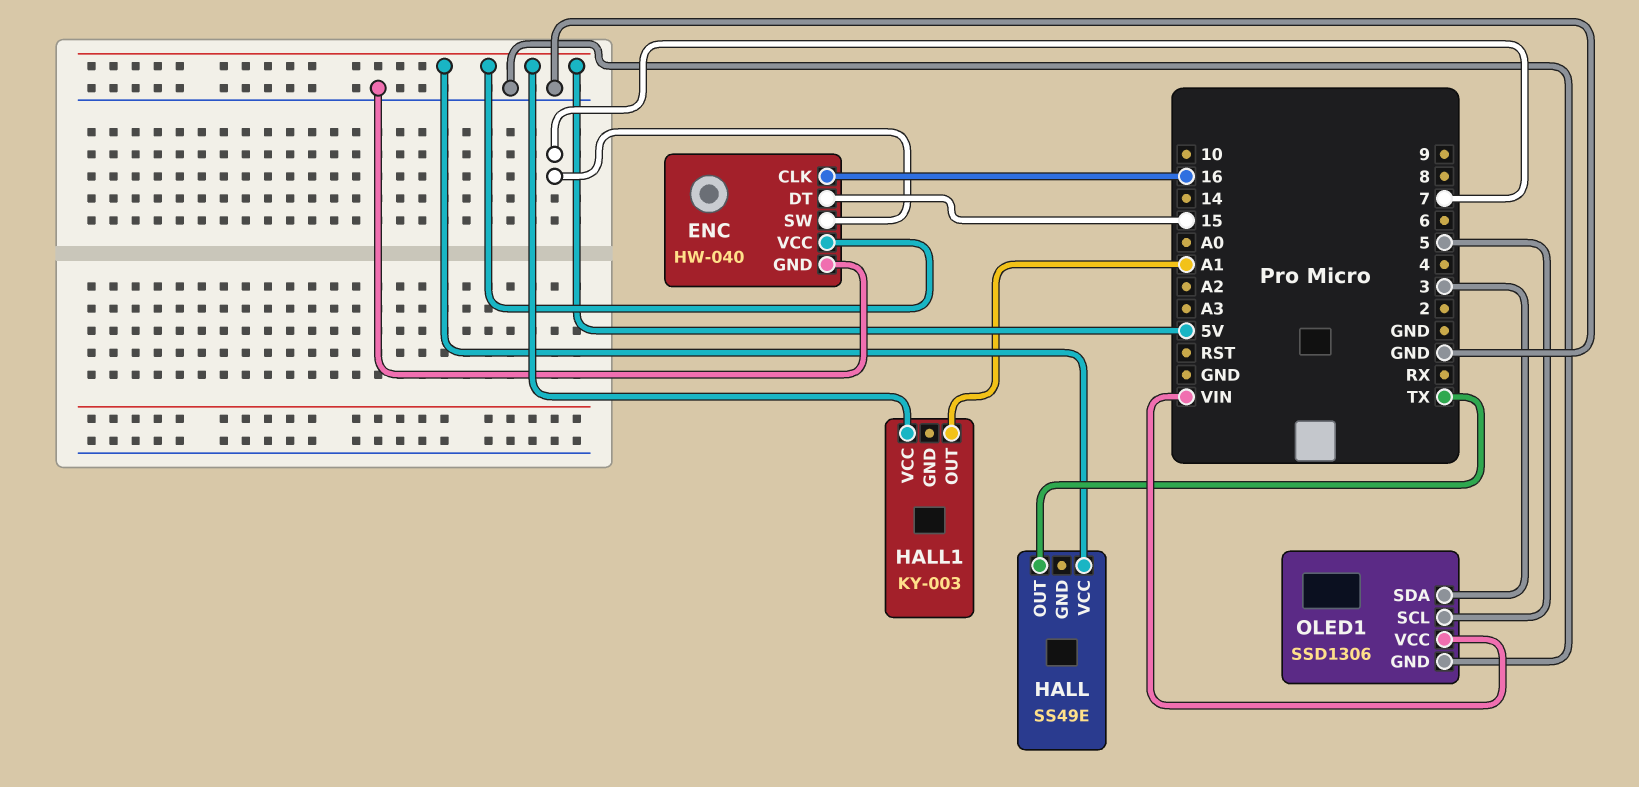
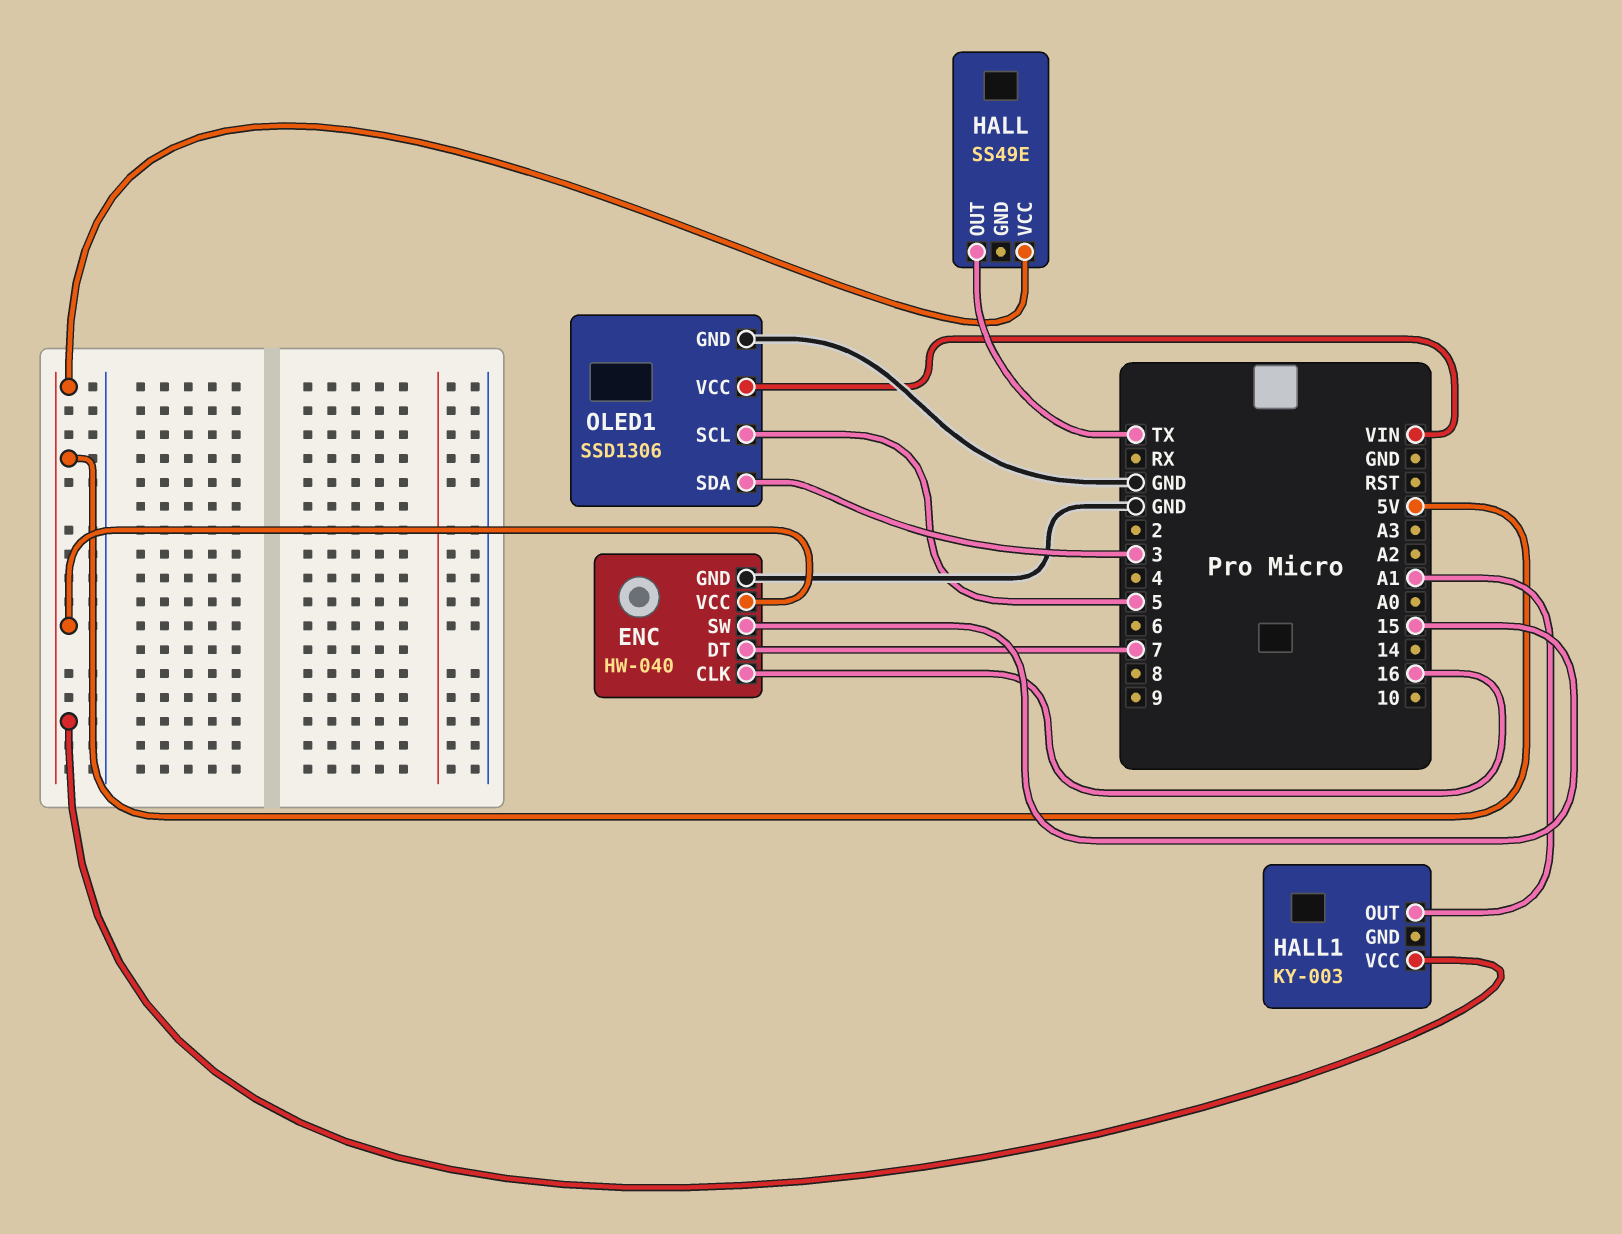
ENC pin DT: 15 -> 7
ENC pin SW: 7 -> 15

